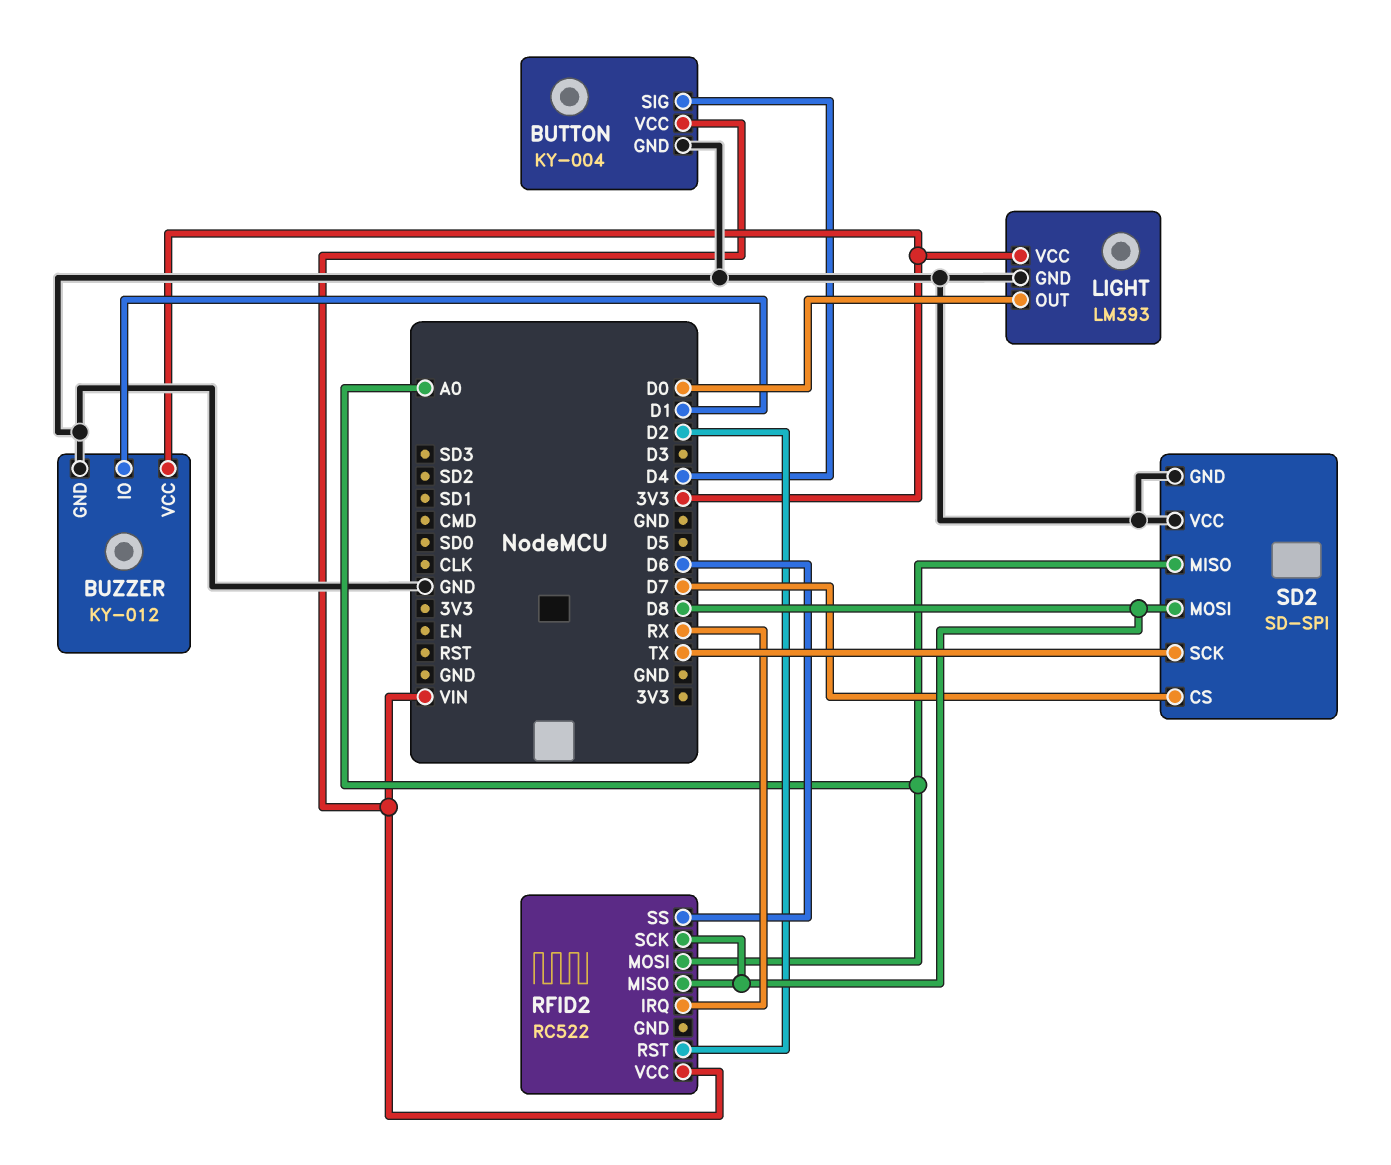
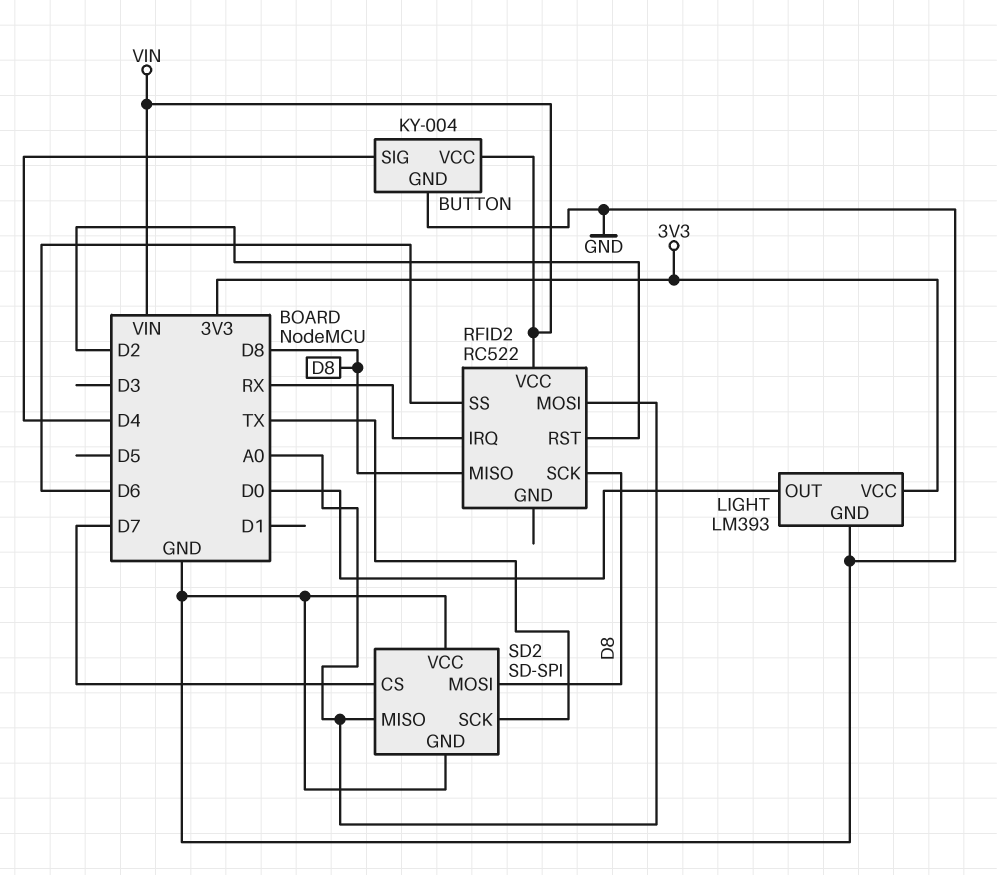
BUZZER: KY-012 -> none
BUZZER pin GND: GND -> none
BUZZER pin IO: D1 -> none
BUZZER pin VCC: 3V3 -> none

